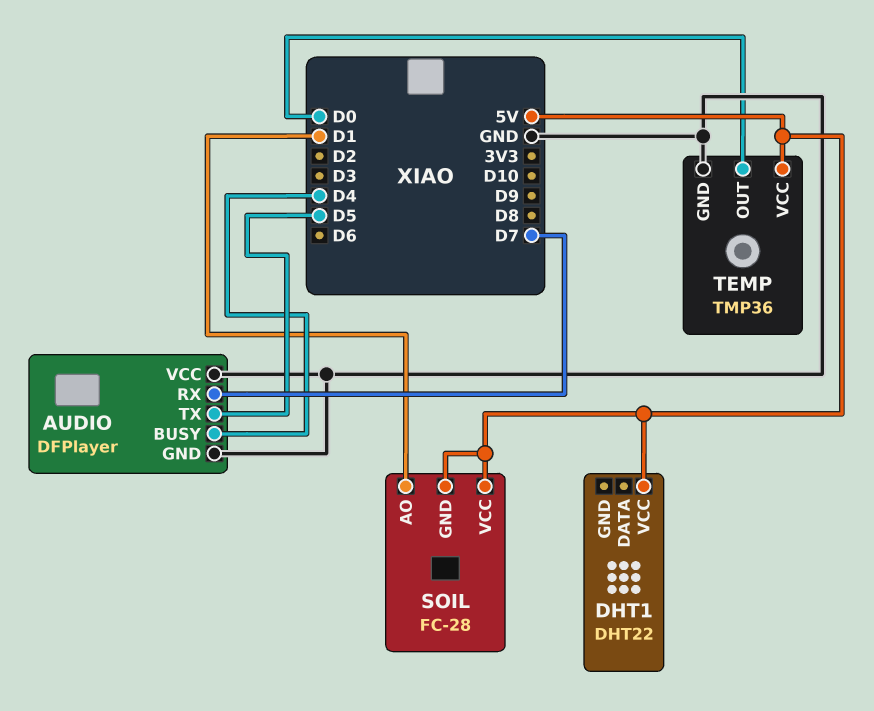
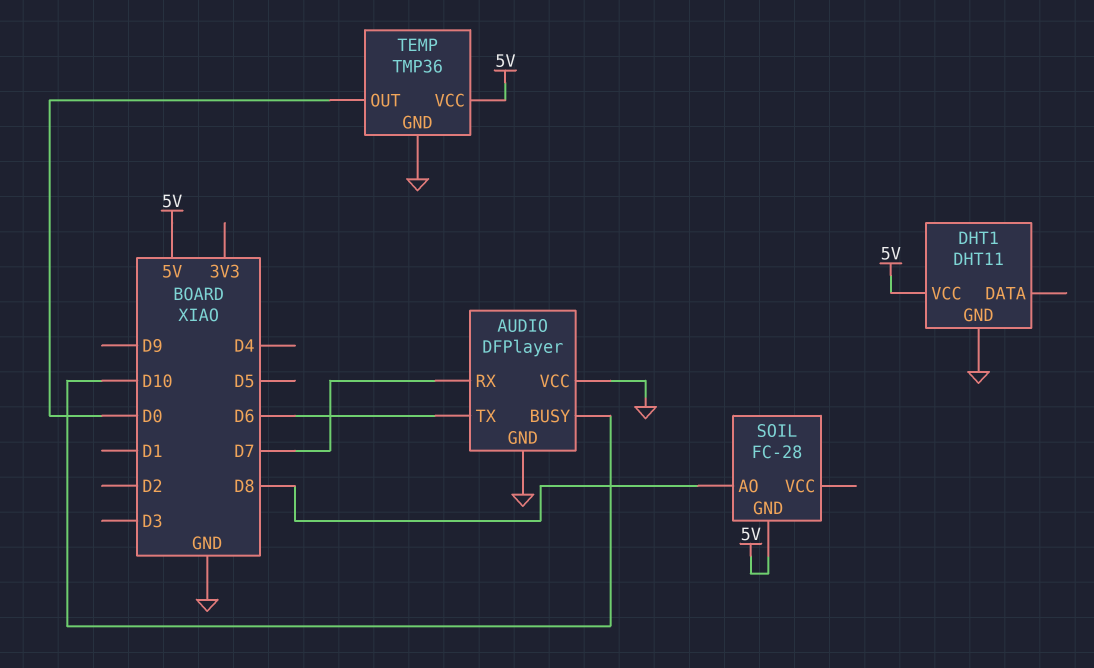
AUDIO pin BUSY: D4 -> D10
AUDIO pin TX: D5 -> D6
DHT1: DHT22 -> DHT11
DHT1 pin GND: none -> GND
SOIL pin AO: D1 -> D8
SOIL pin VCC: 5V -> none

